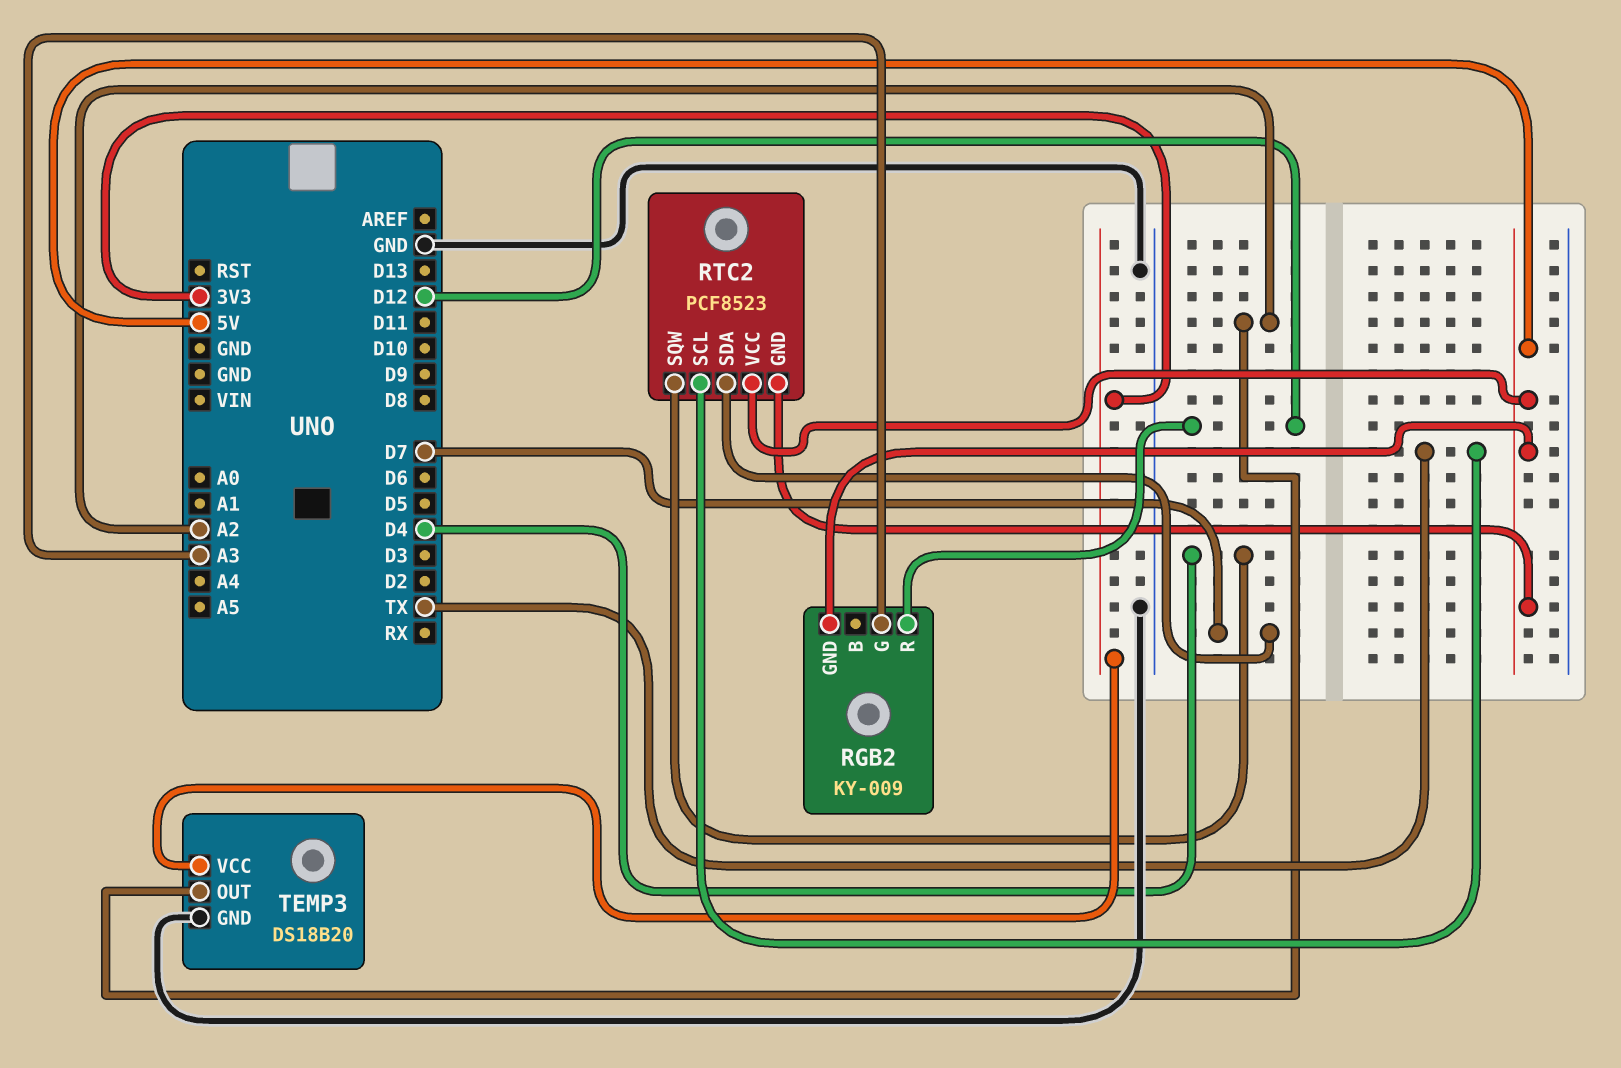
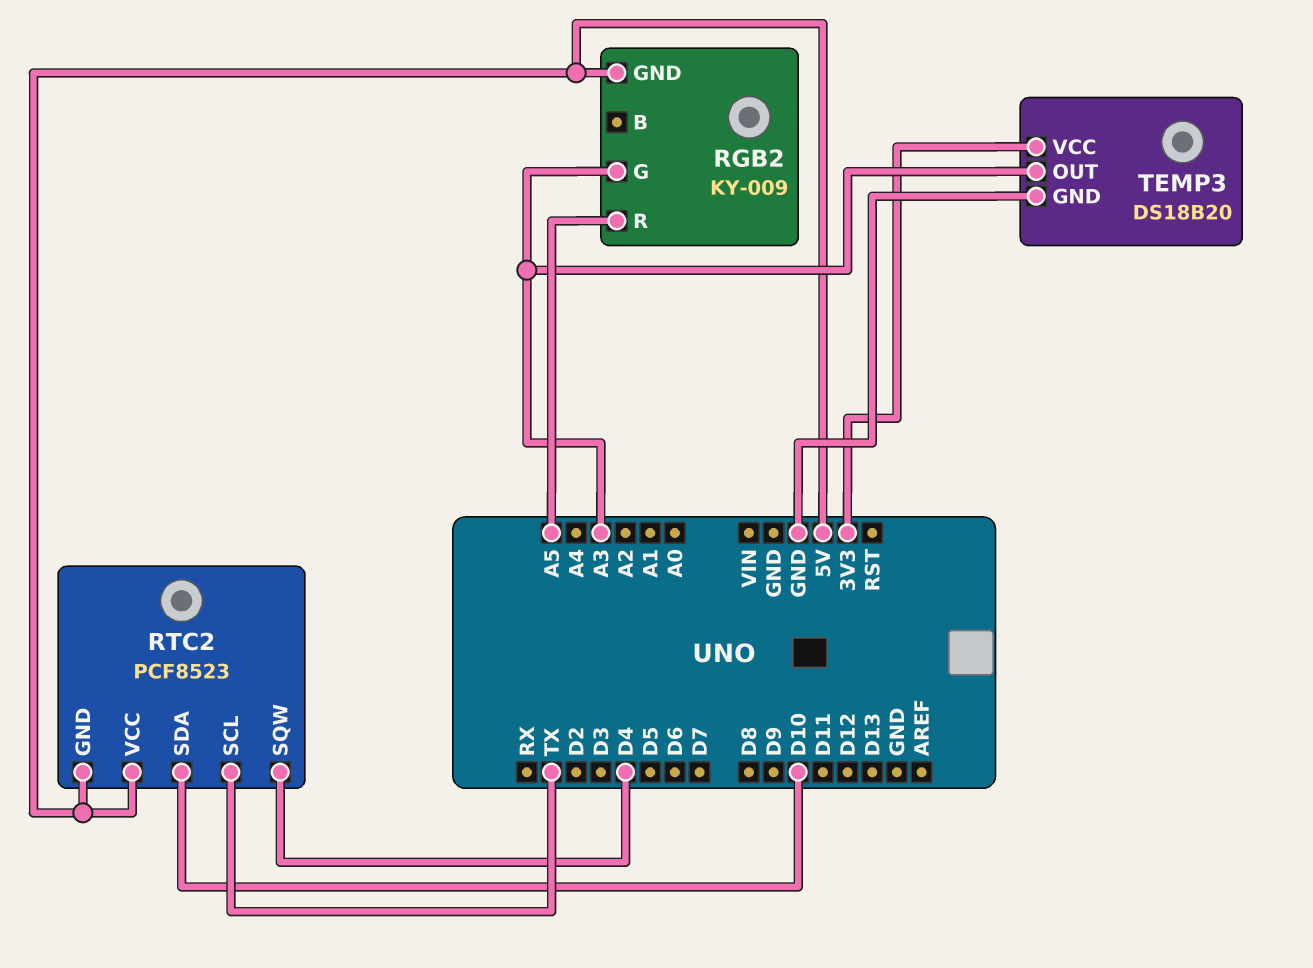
RGB2 pin R: D12 -> A5
RTC2 pin SDA: D7 -> D10
TEMP3 pin OUT: A2 -> A3

